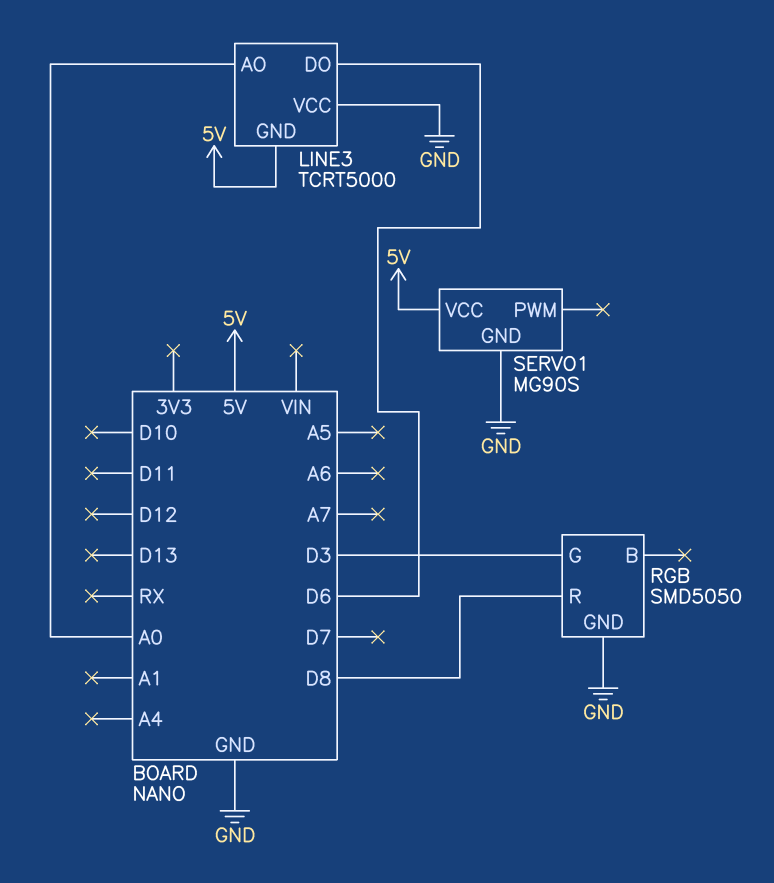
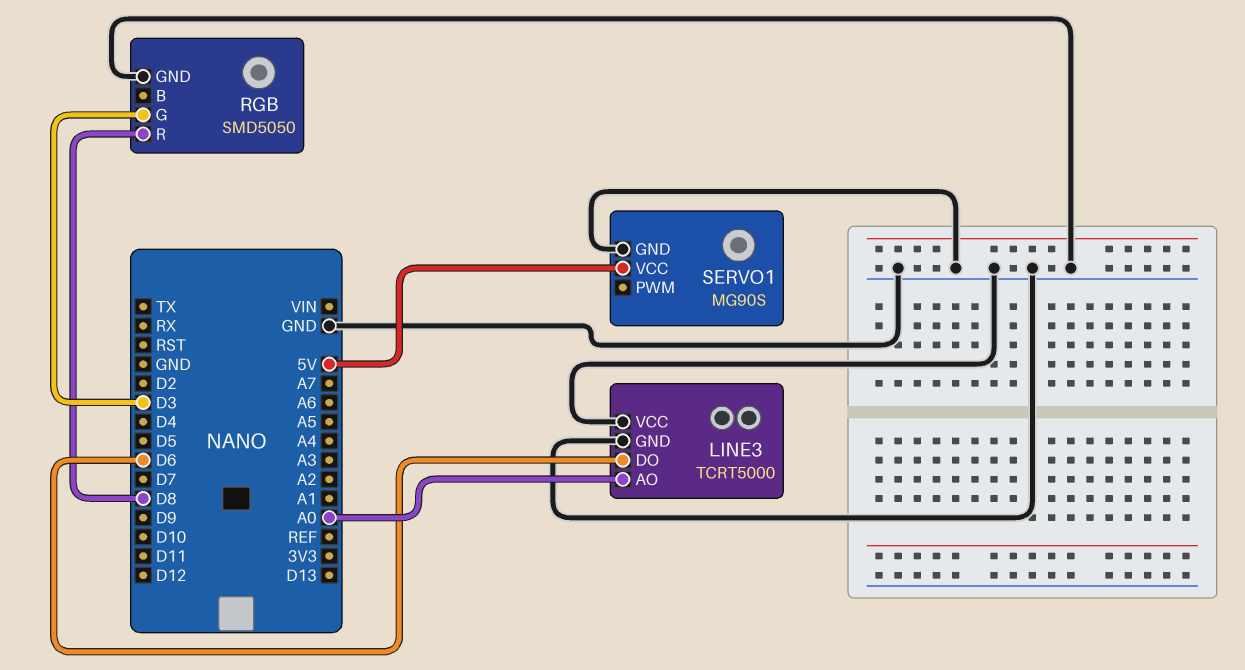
LINE3 pin GND: 5V -> GND

